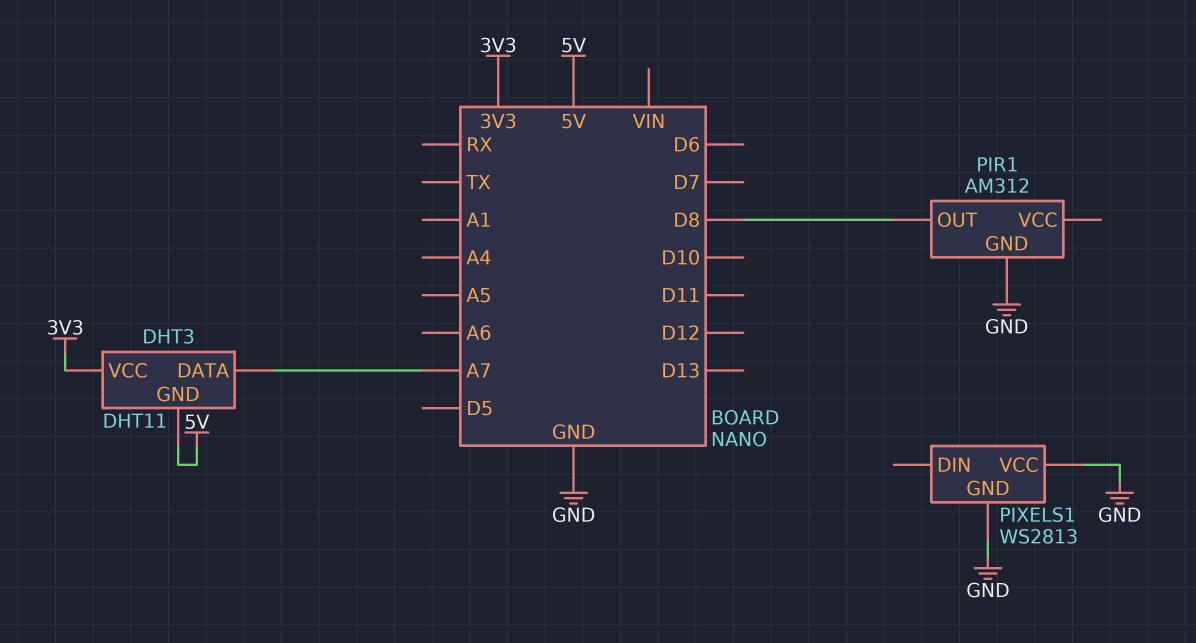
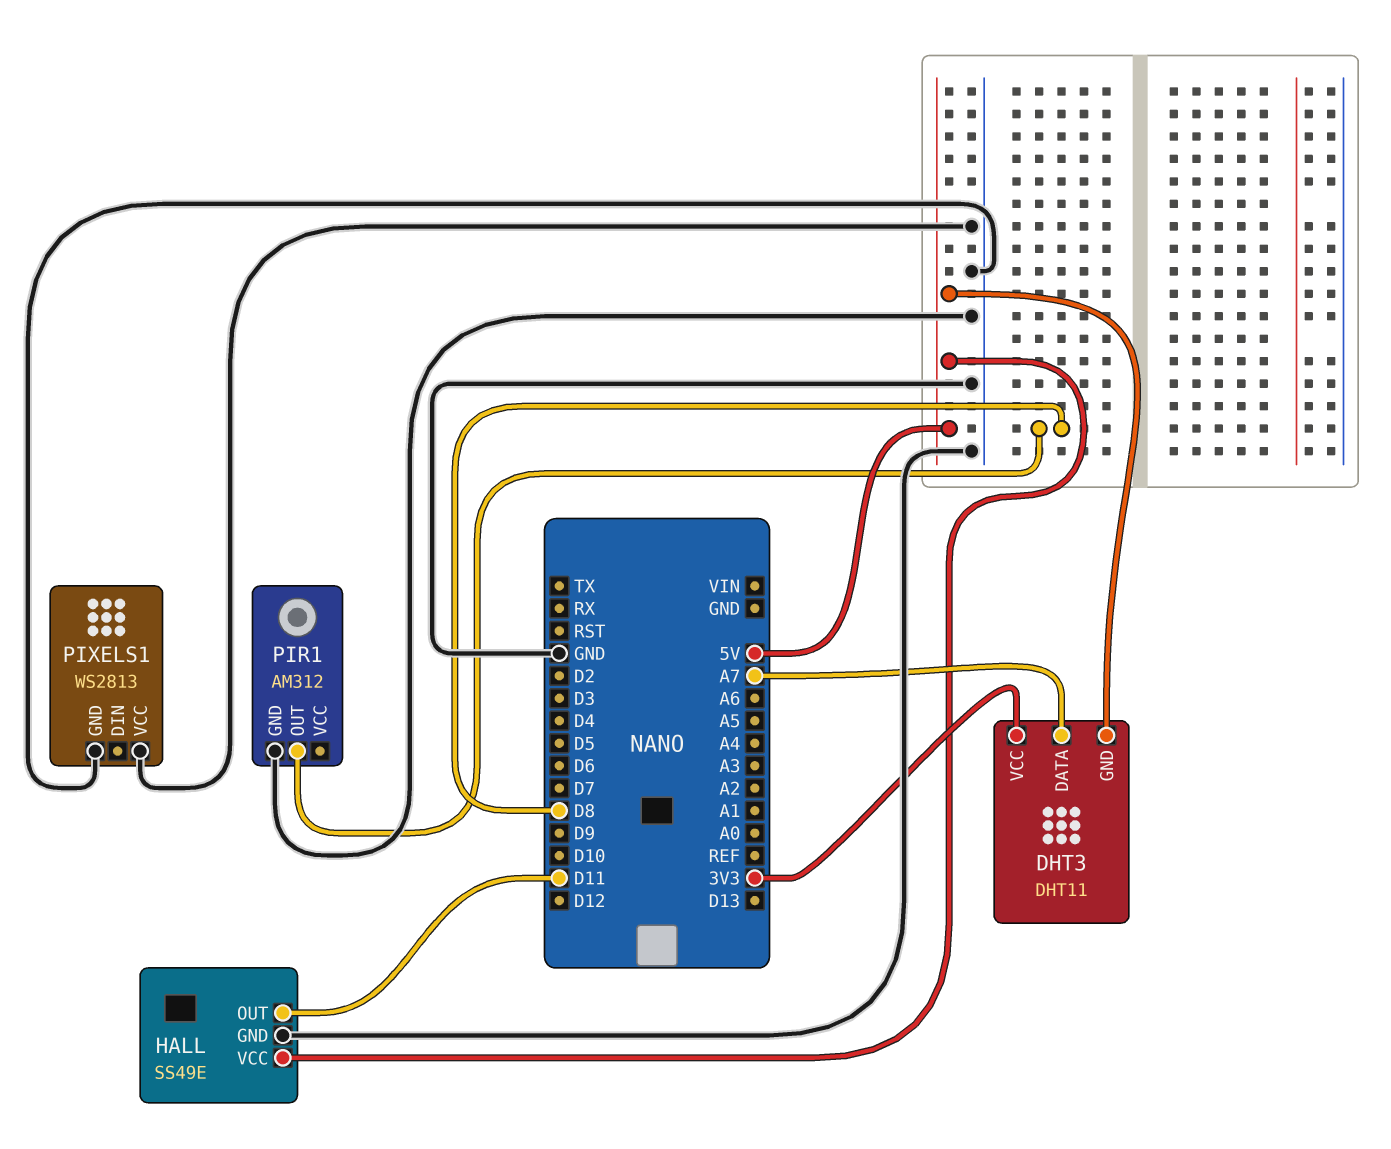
HALL: none -> SS49E
HALL pin GND: none -> GND
HALL pin OUT: none -> D11
HALL pin VCC: none -> 5V

